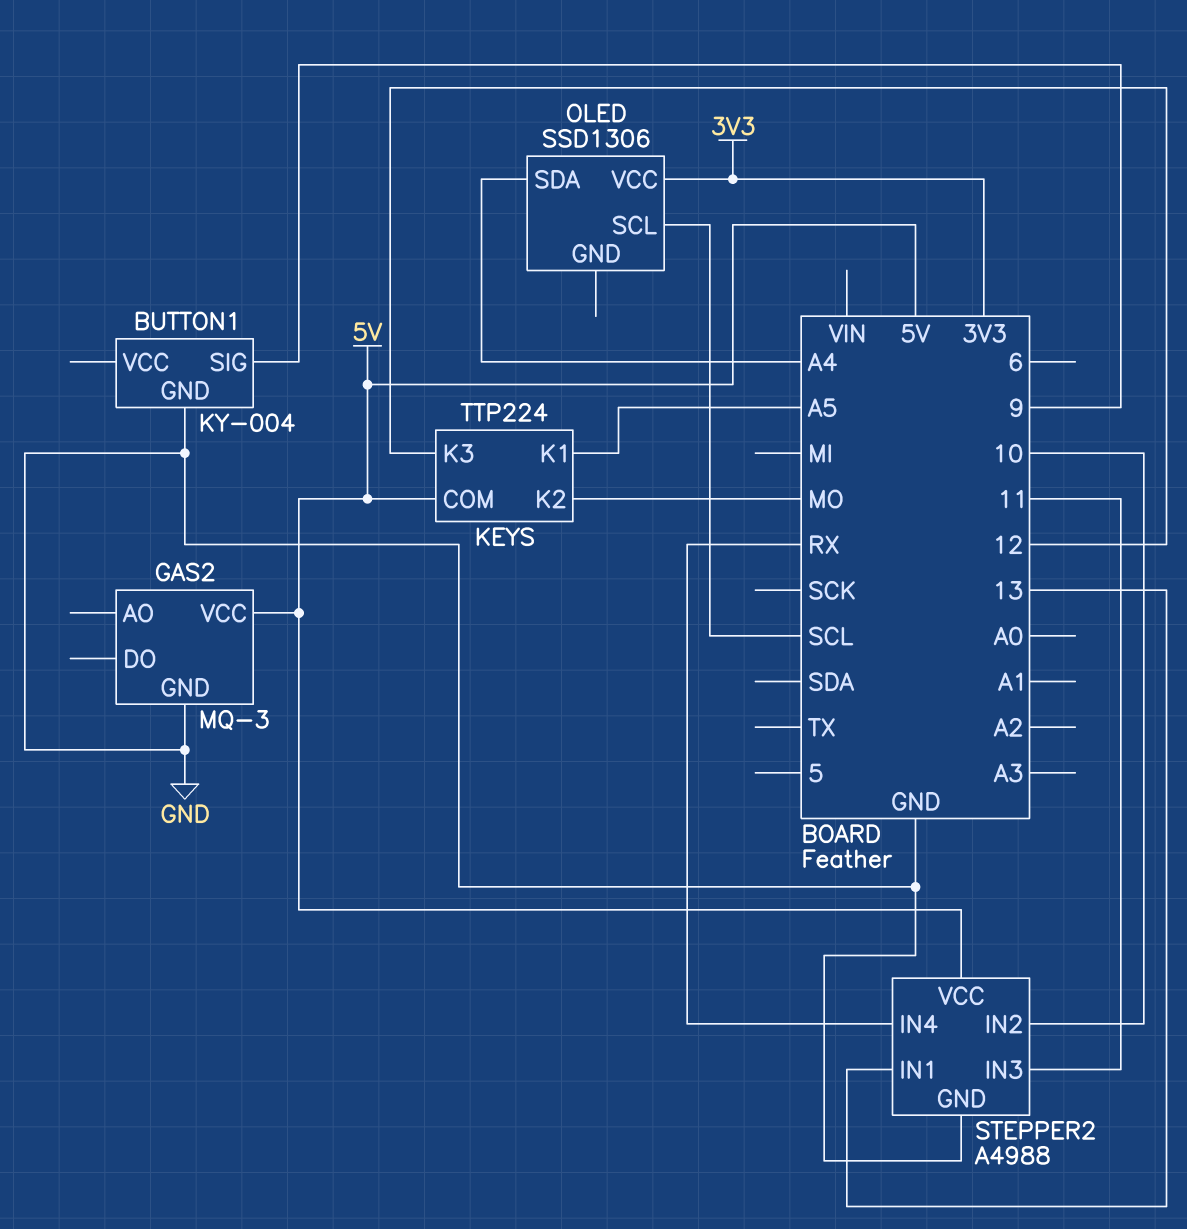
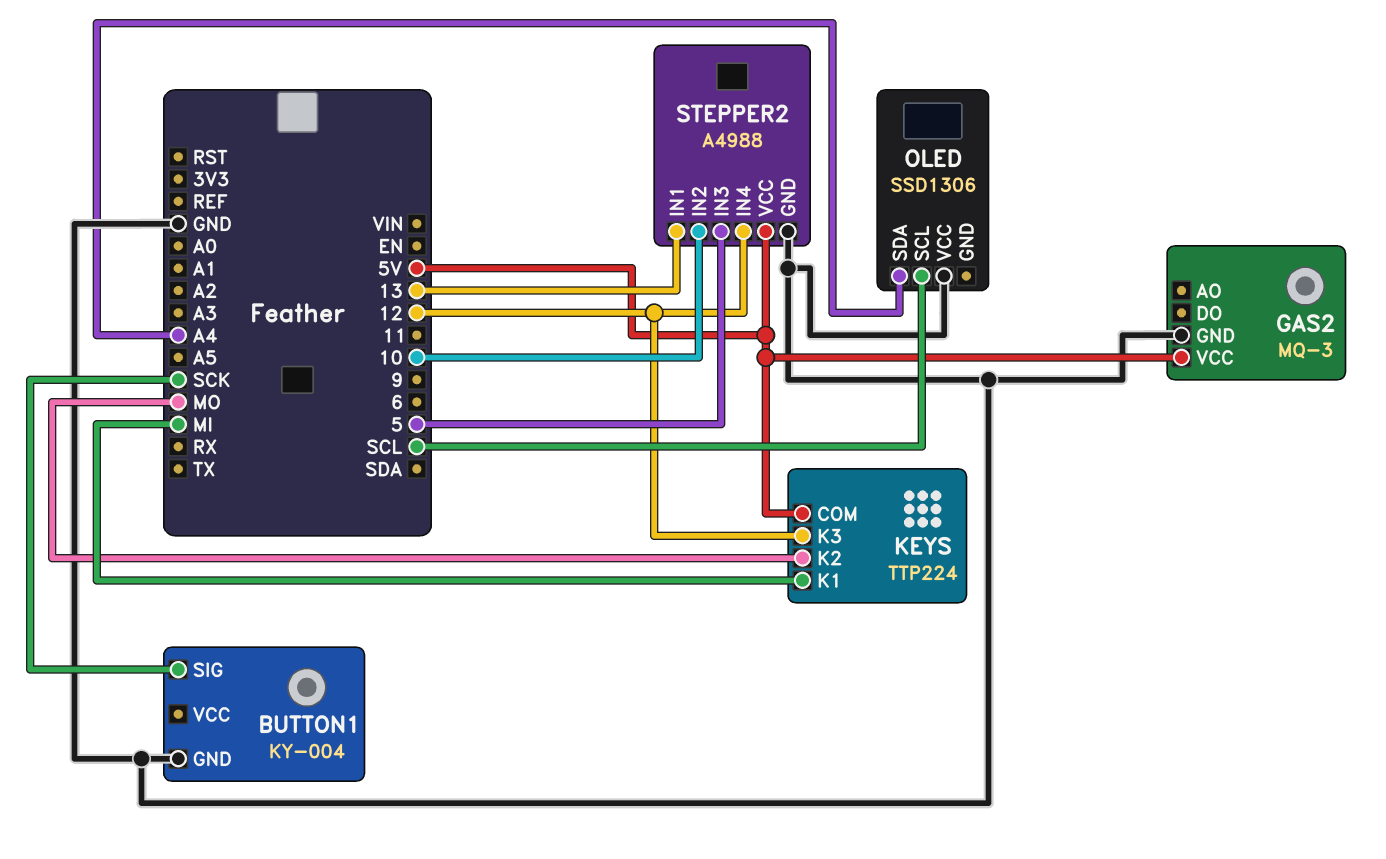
BUTTON1 pin SIG: 9 -> SCK
KEYS pin K1: A5 -> MI
OLED pin VCC: 3V3 -> GND
STEPPER2 pin IN3: 11 -> 5
STEPPER2 pin IN4: RX -> 12

